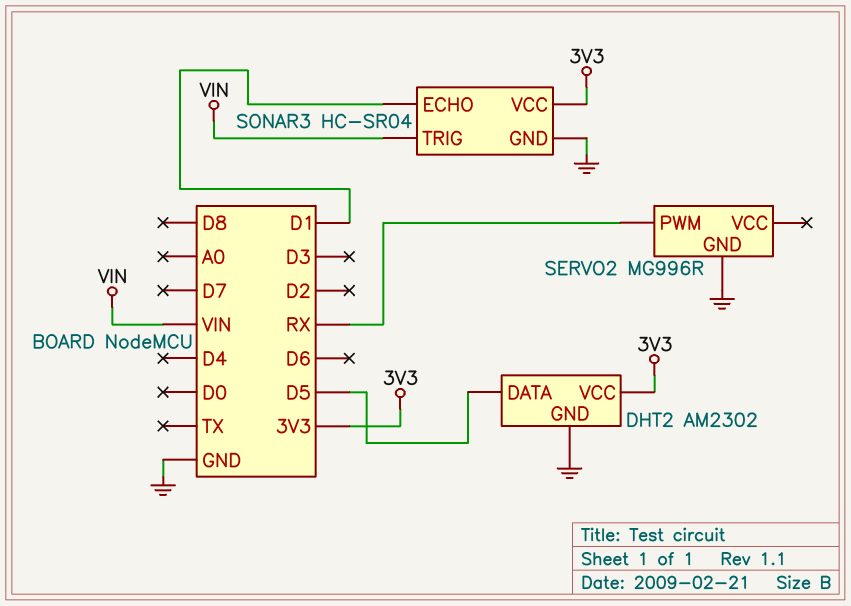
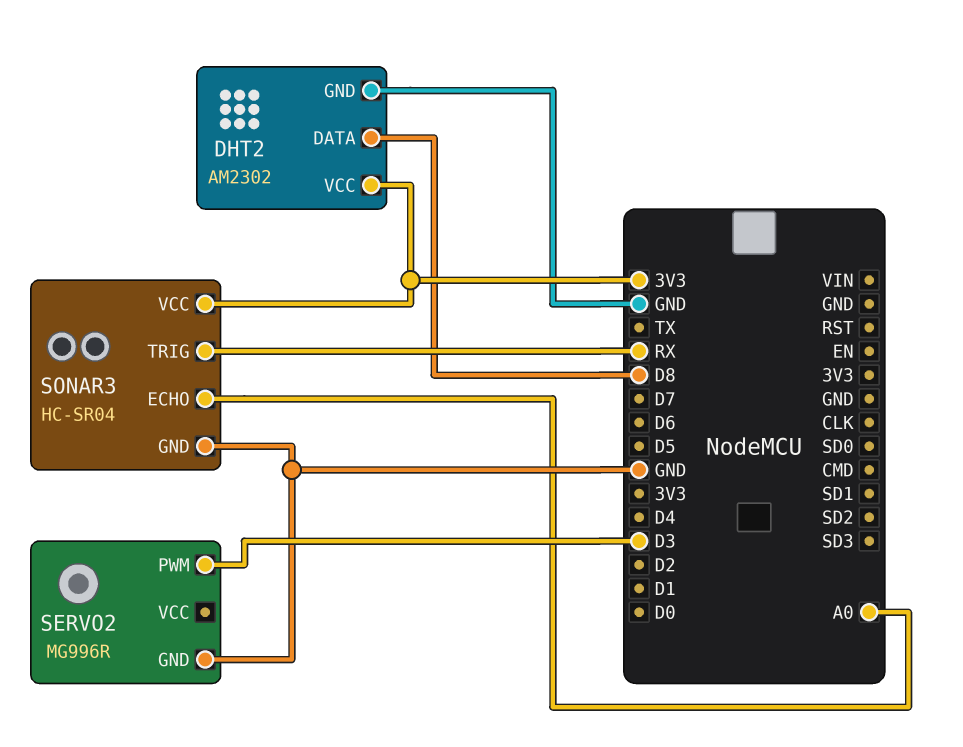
DHT2 pin DATA: D5 -> D8
SERVO2 pin PWM: RX -> D3
SONAR3 pin ECHO: D1 -> A0
SONAR3 pin TRIG: VIN -> RX

